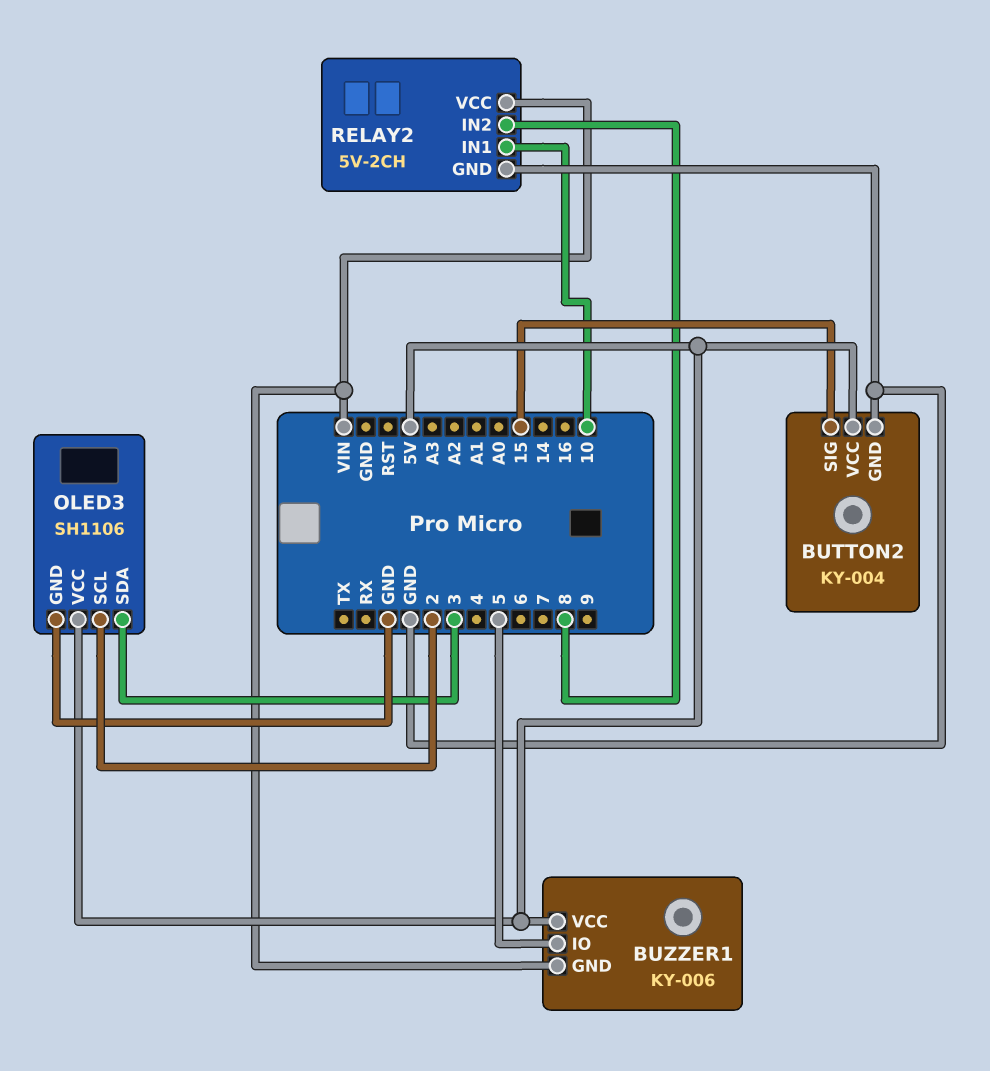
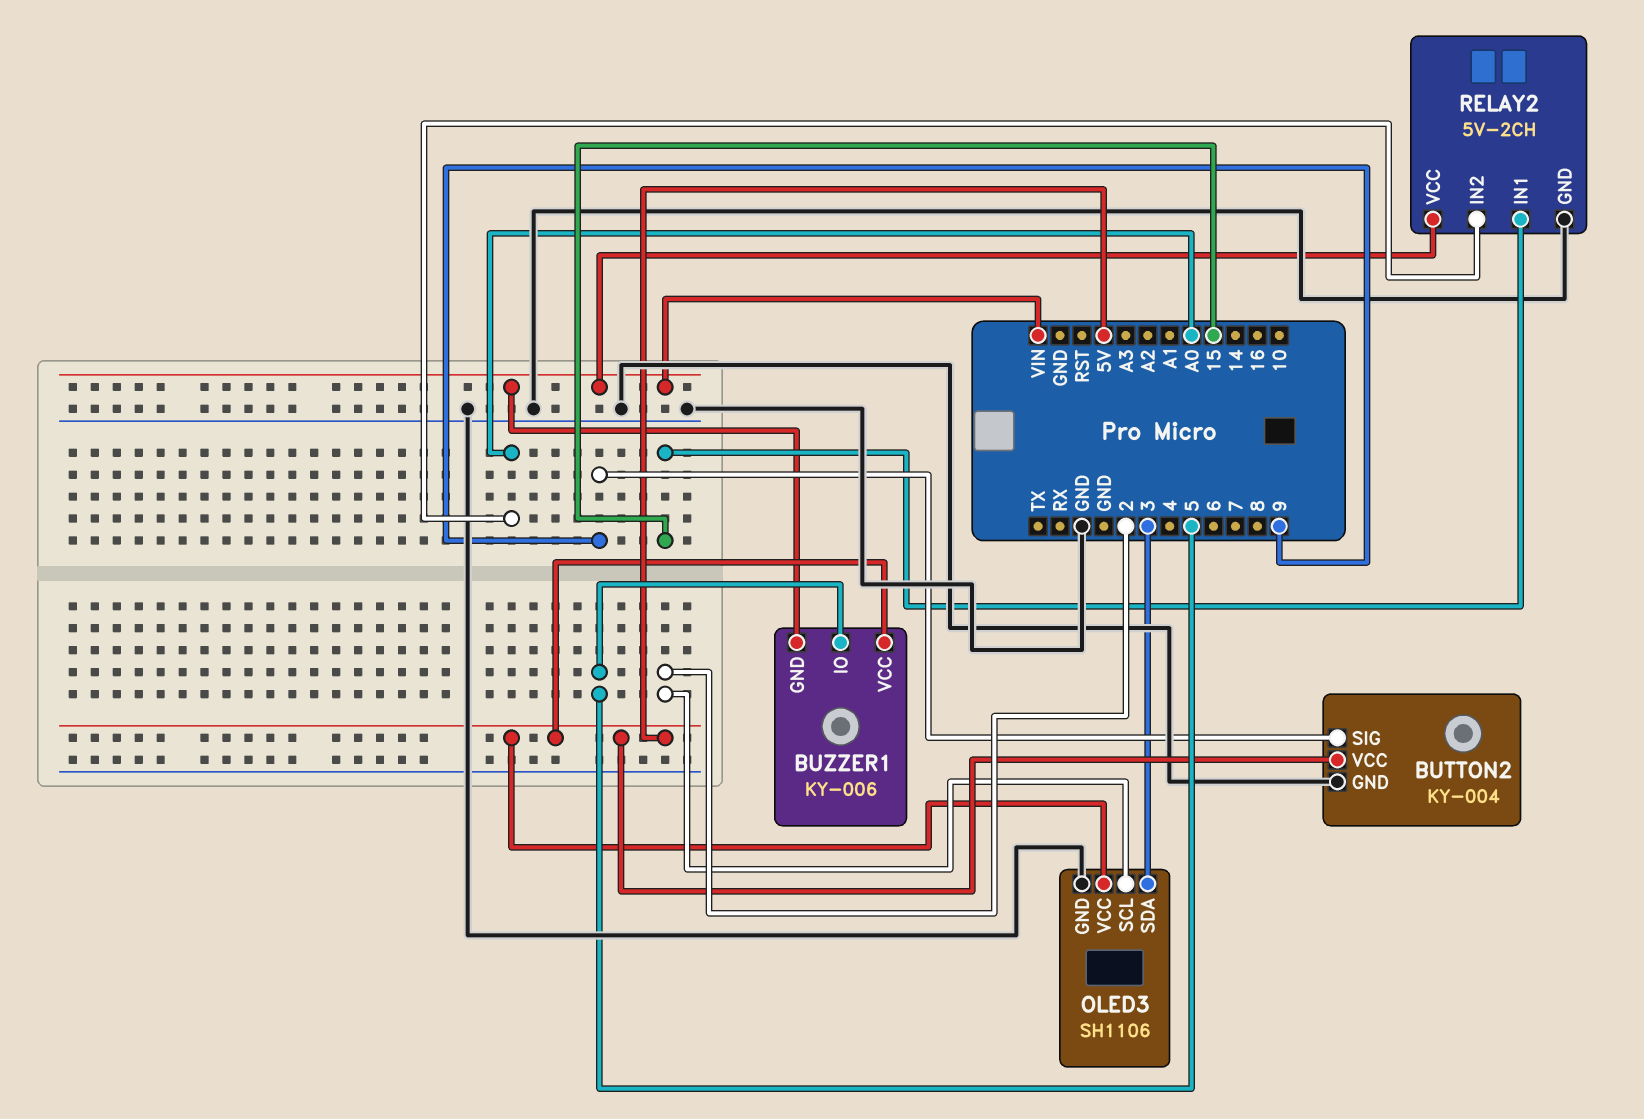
BUTTON2 pin SIG: 15 -> 9
RELAY2 pin IN1: 10 -> 15
RELAY2 pin IN2: 8 -> A0

